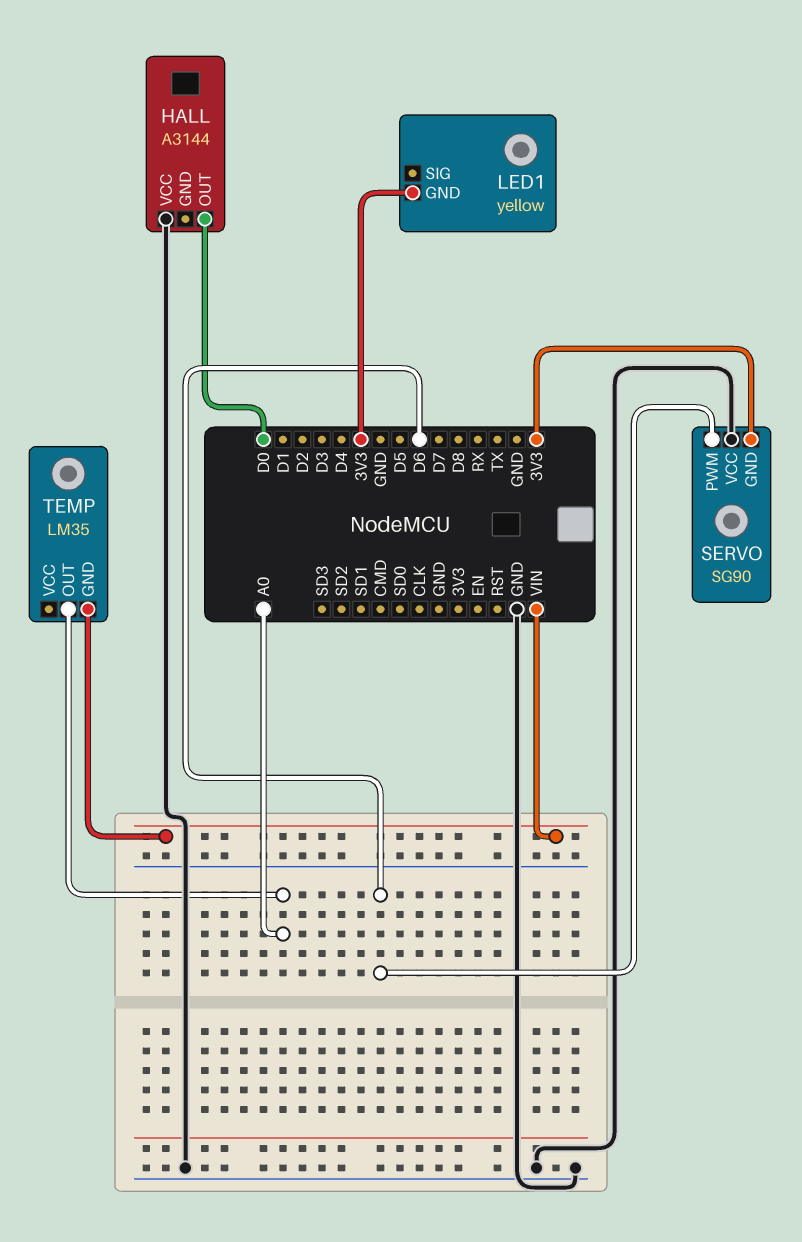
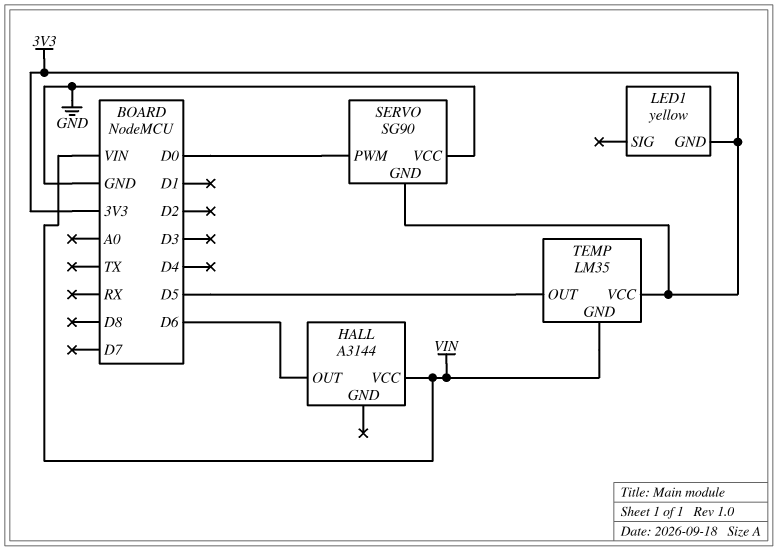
HALL pin OUT: D0 -> D6
HALL pin VCC: GND -> VIN
SERVO pin PWM: D6 -> D0
TEMP pin OUT: A0 -> D5
TEMP pin VCC: none -> 3V3

